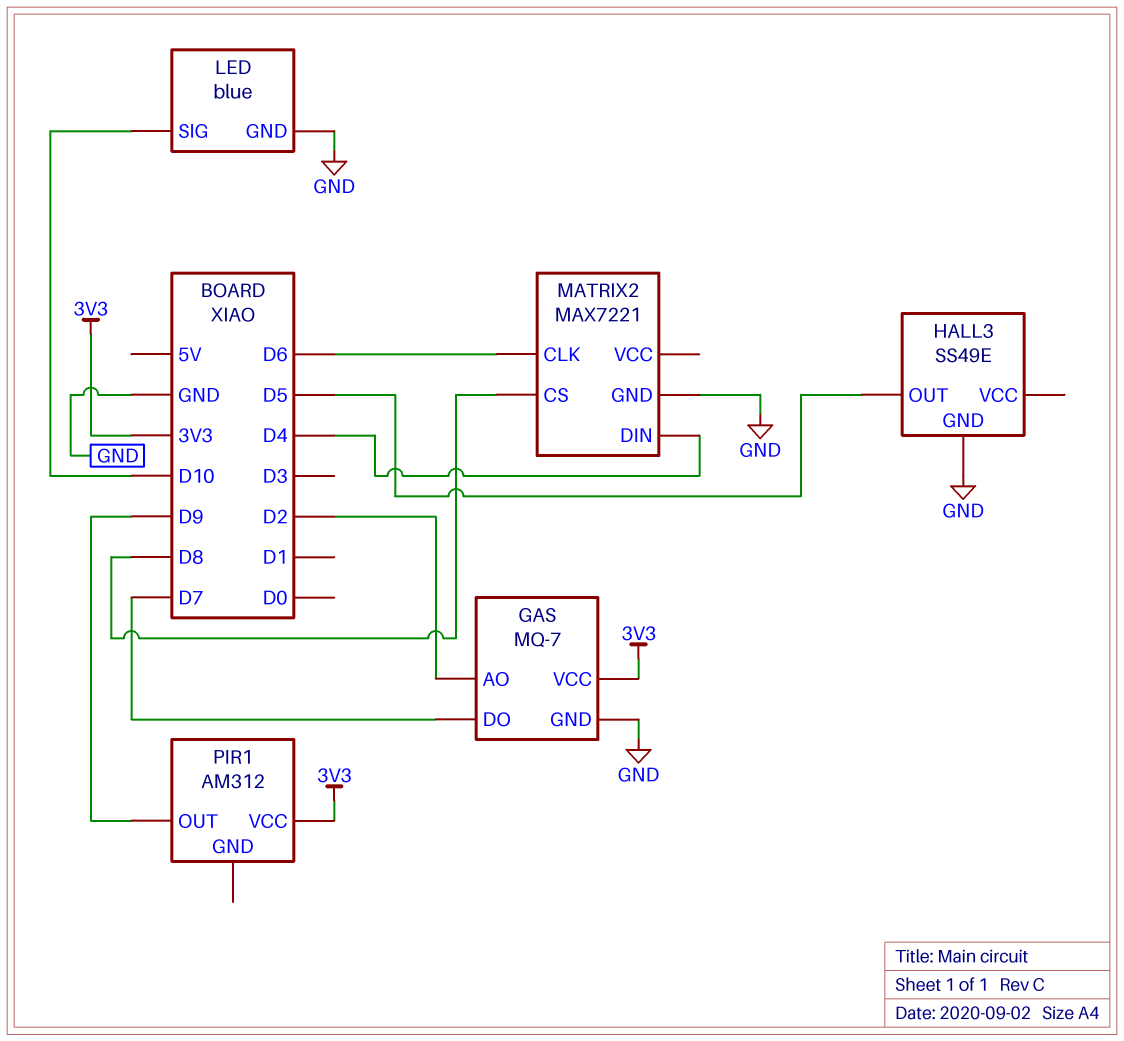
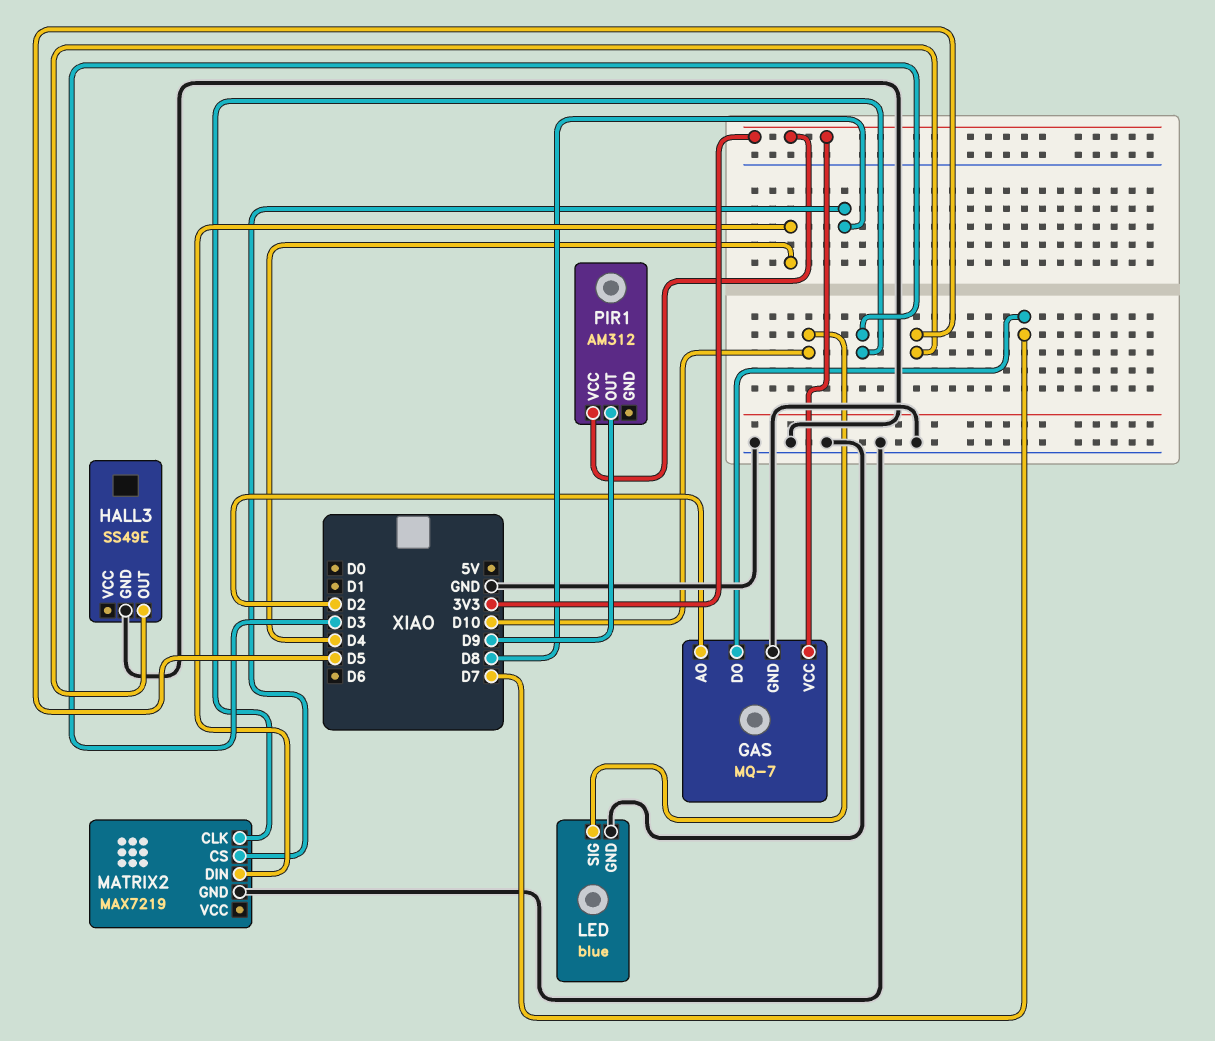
MATRIX2: MAX7221 -> MAX7219
MATRIX2 pin CLK: D6 -> D3

